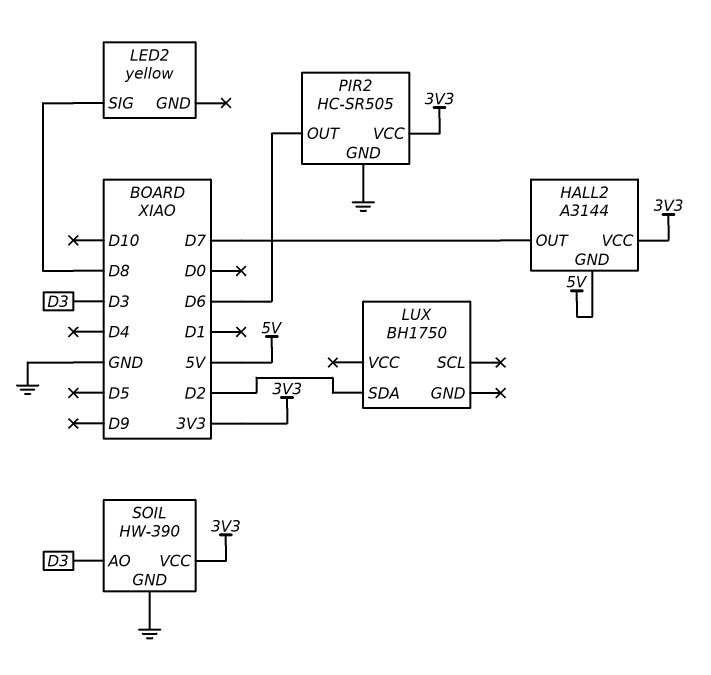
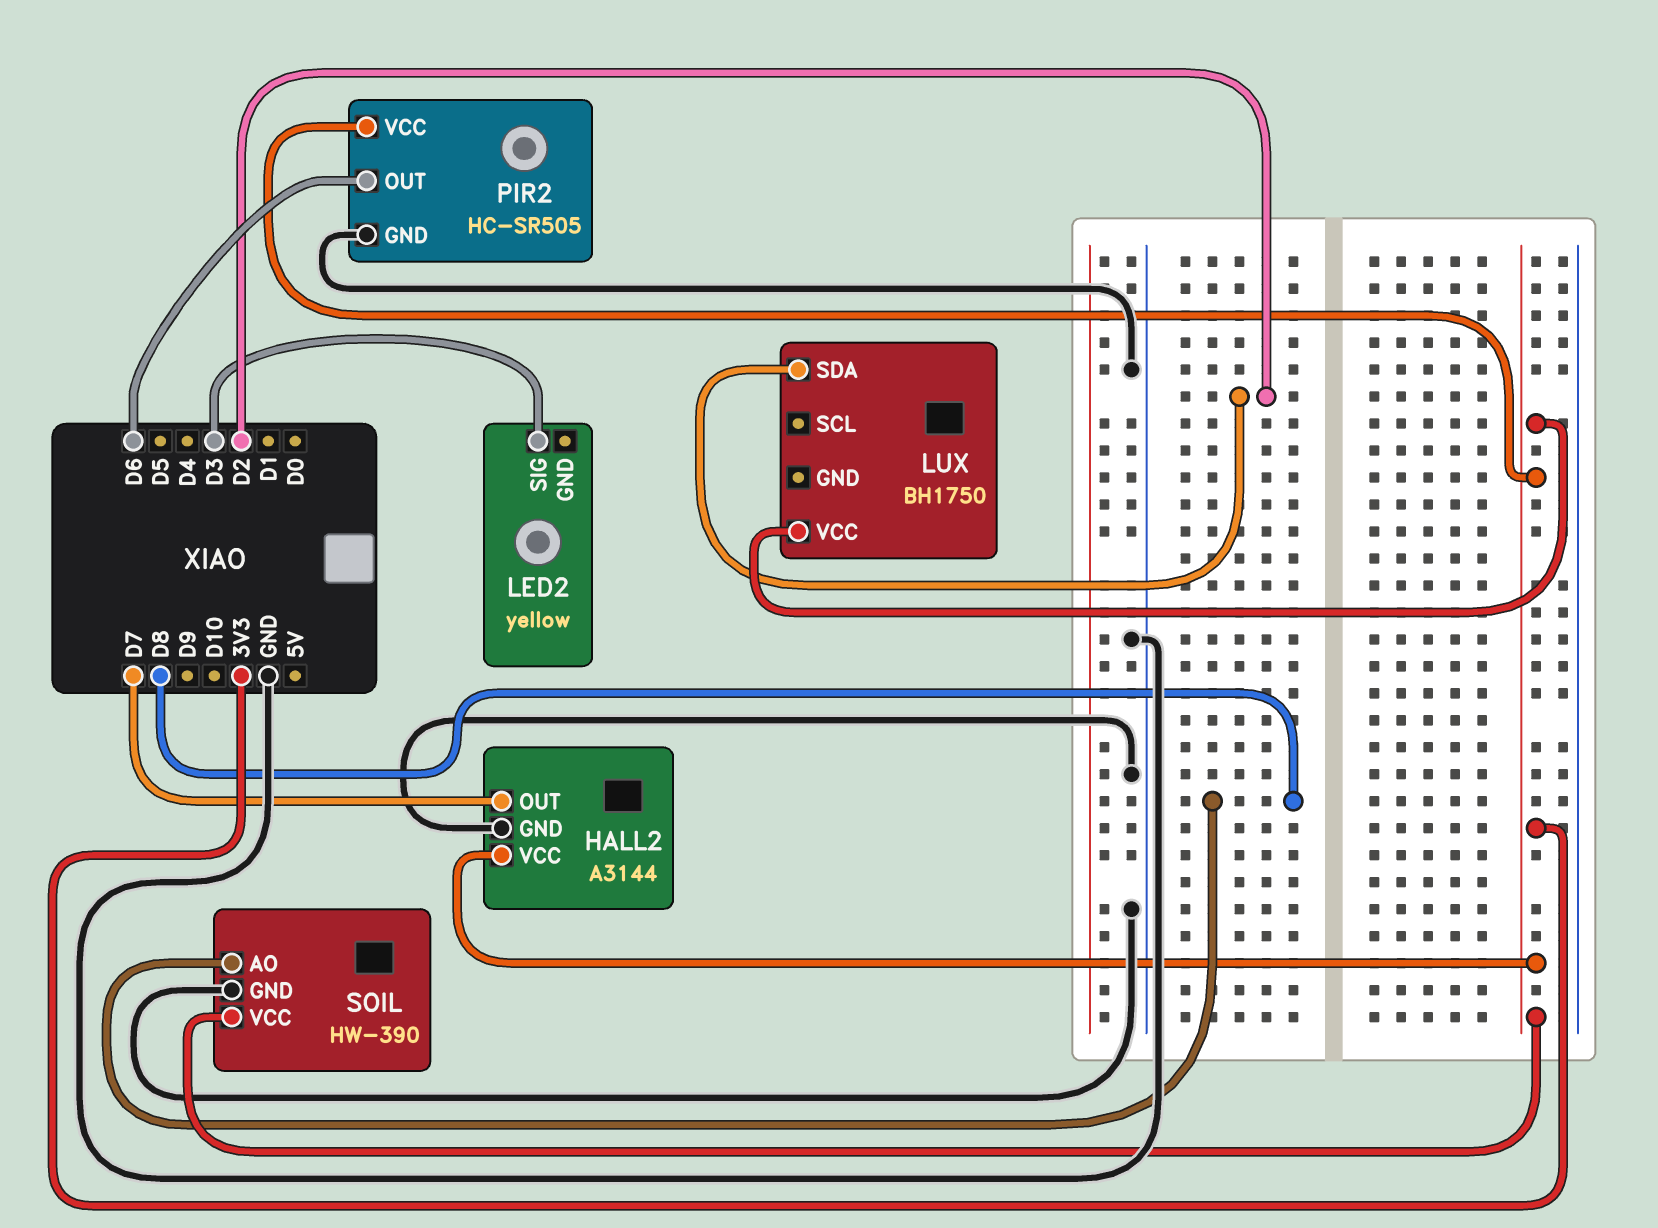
HALL2 pin GND: 5V -> GND
LED2 pin SIG: D8 -> D3
LUX pin VCC: none -> 3V3
SOIL pin AO: D3 -> D8

